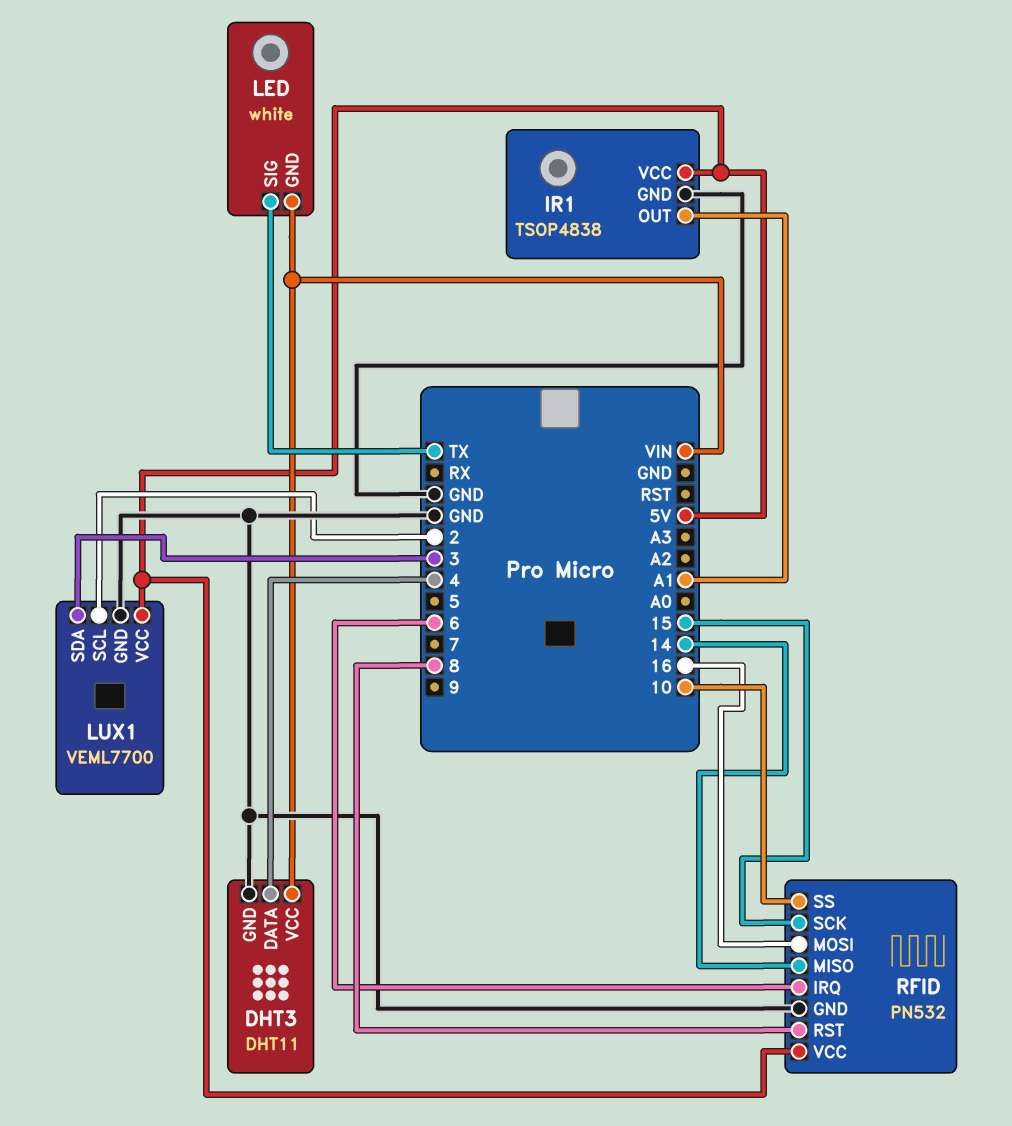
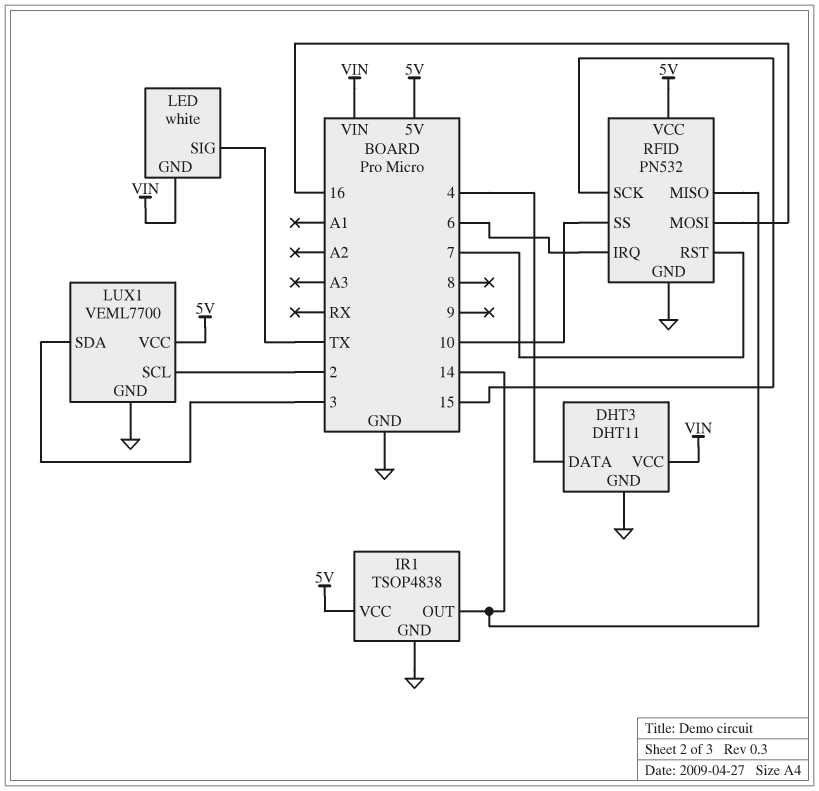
IR1 pin OUT: A1 -> 14
RFID pin RST: 8 -> 7

